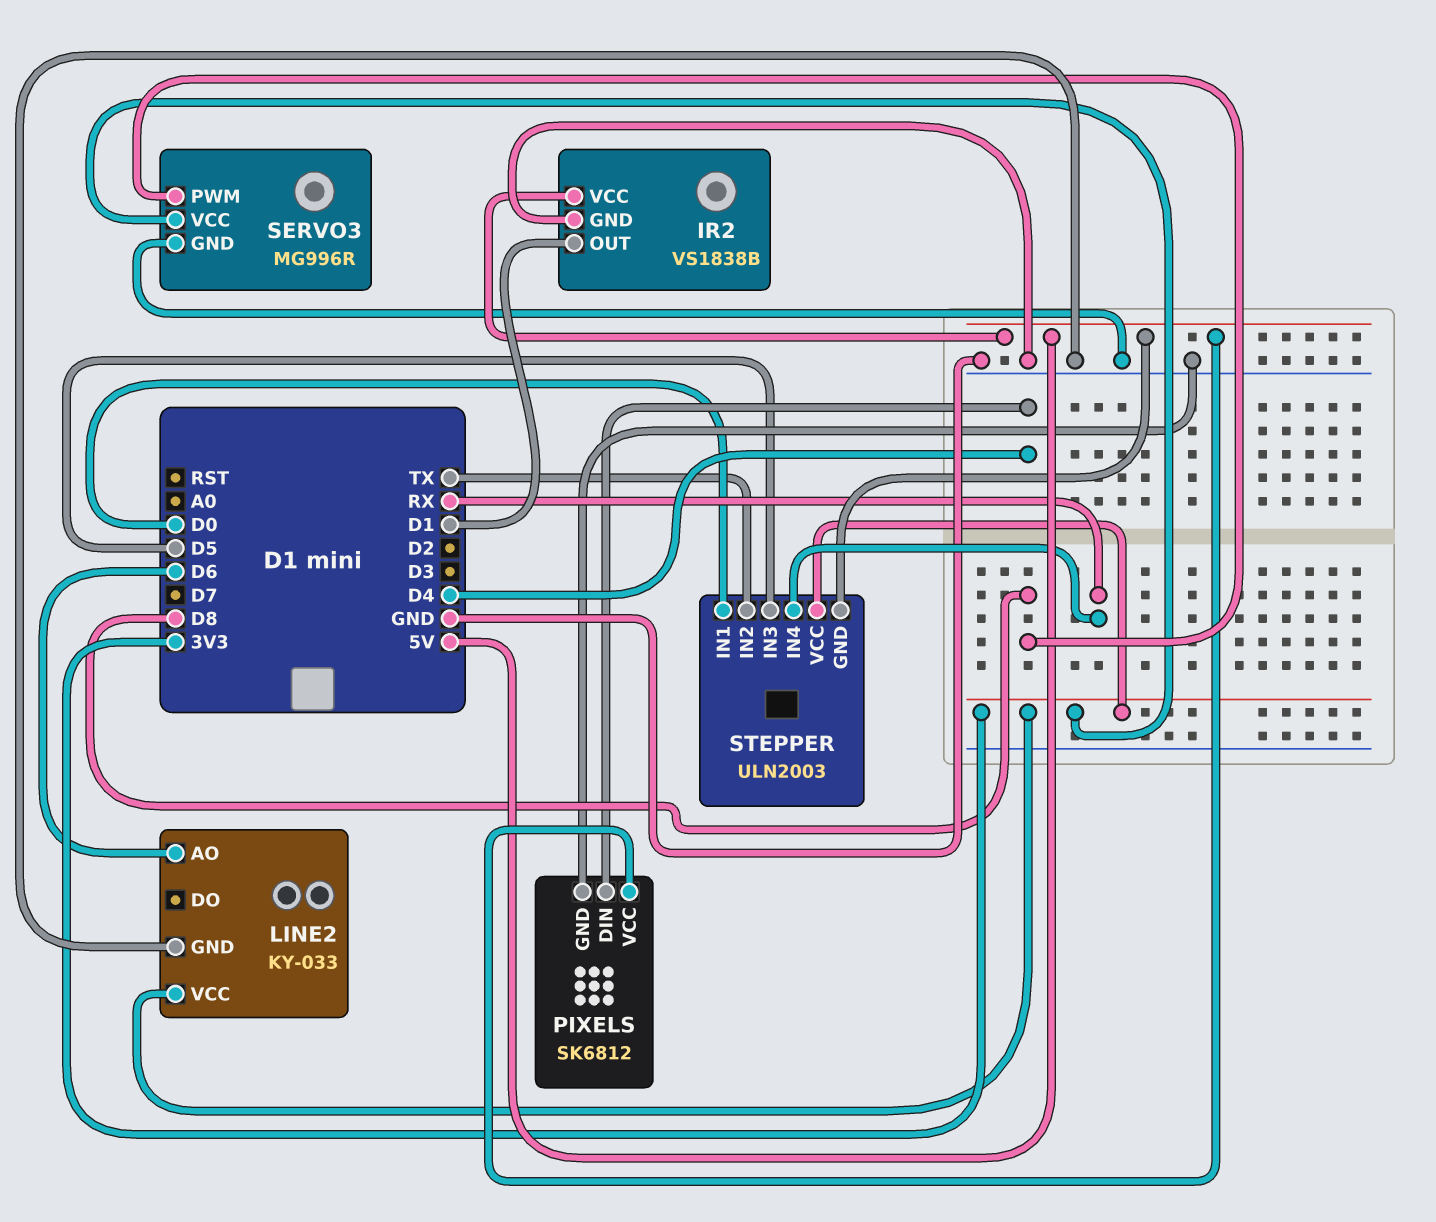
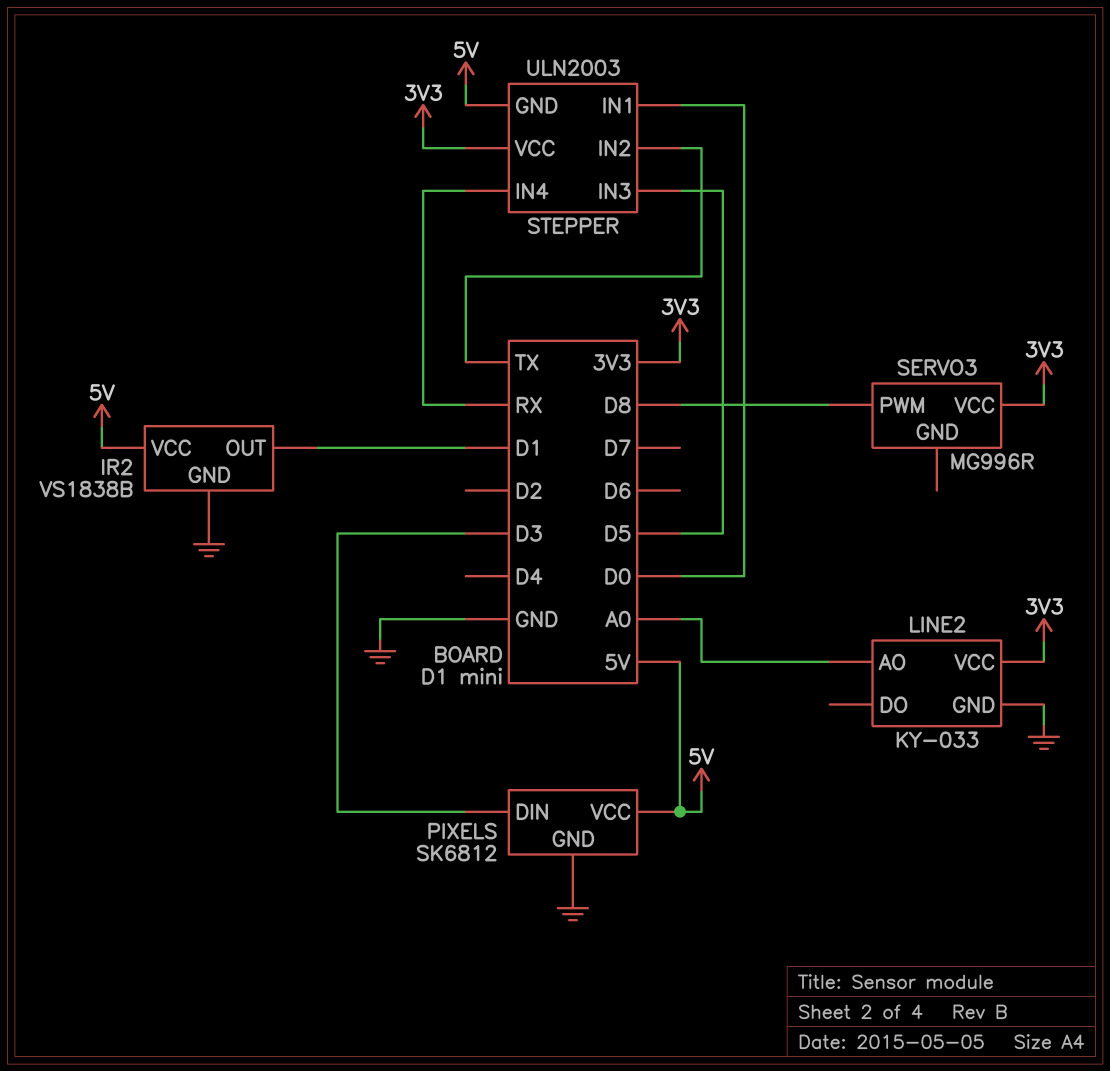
LINE2 pin AO: D6 -> A0
PIXELS pin DIN: D4 -> D3
SERVO3 pin GND: GND -> none

